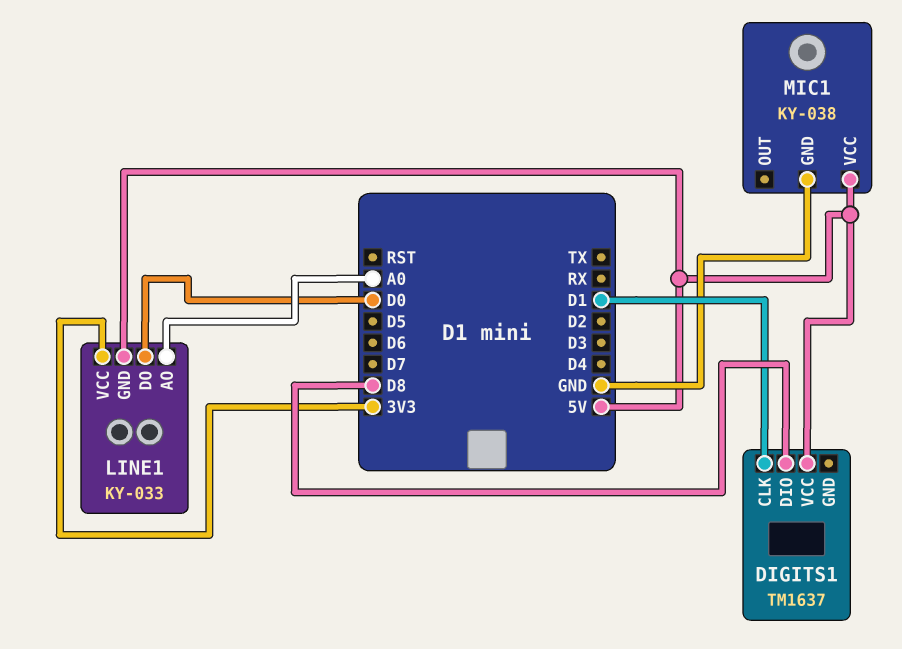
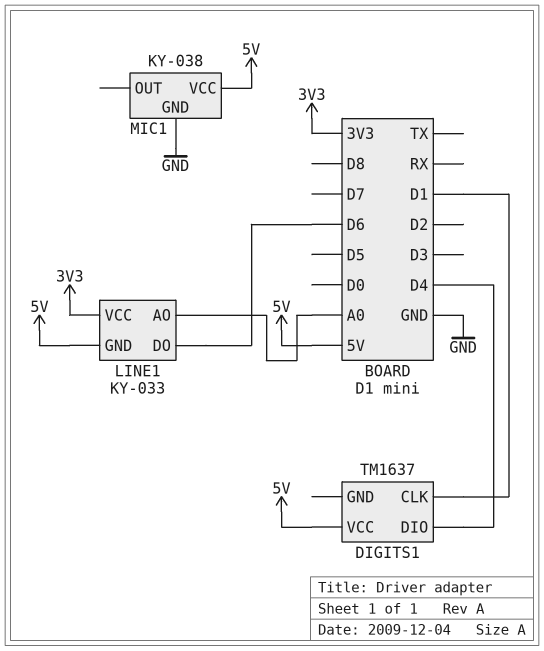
DIGITS1 pin DIO: D8 -> D4
LINE1 pin DO: D0 -> D6

